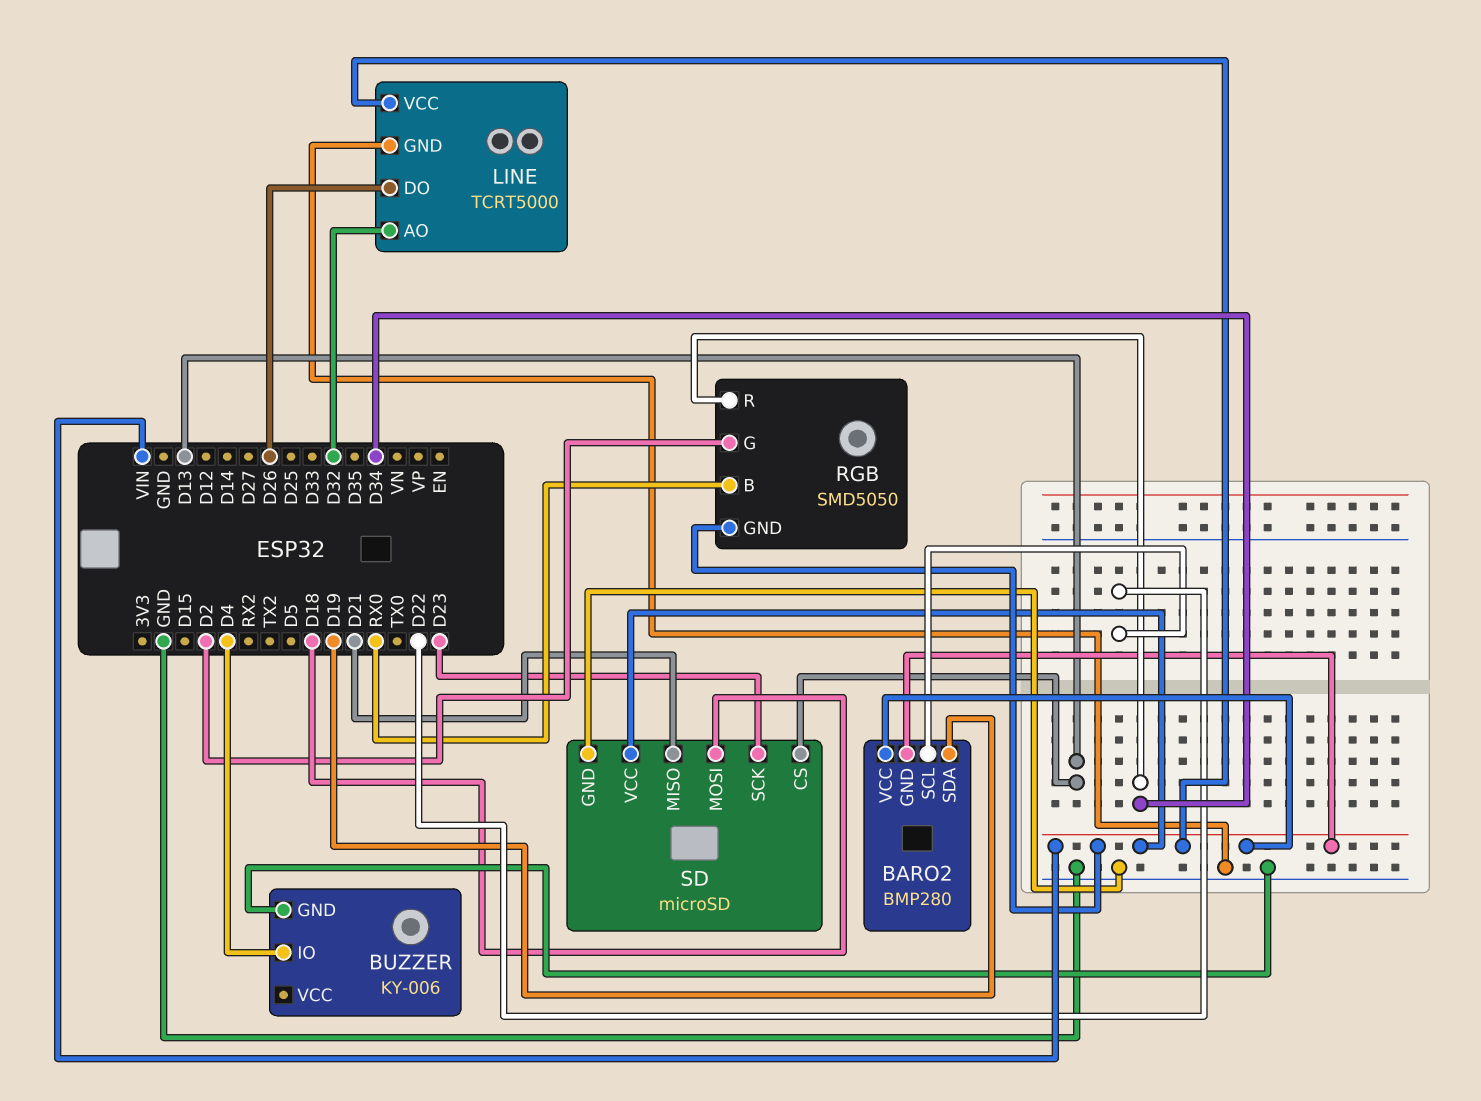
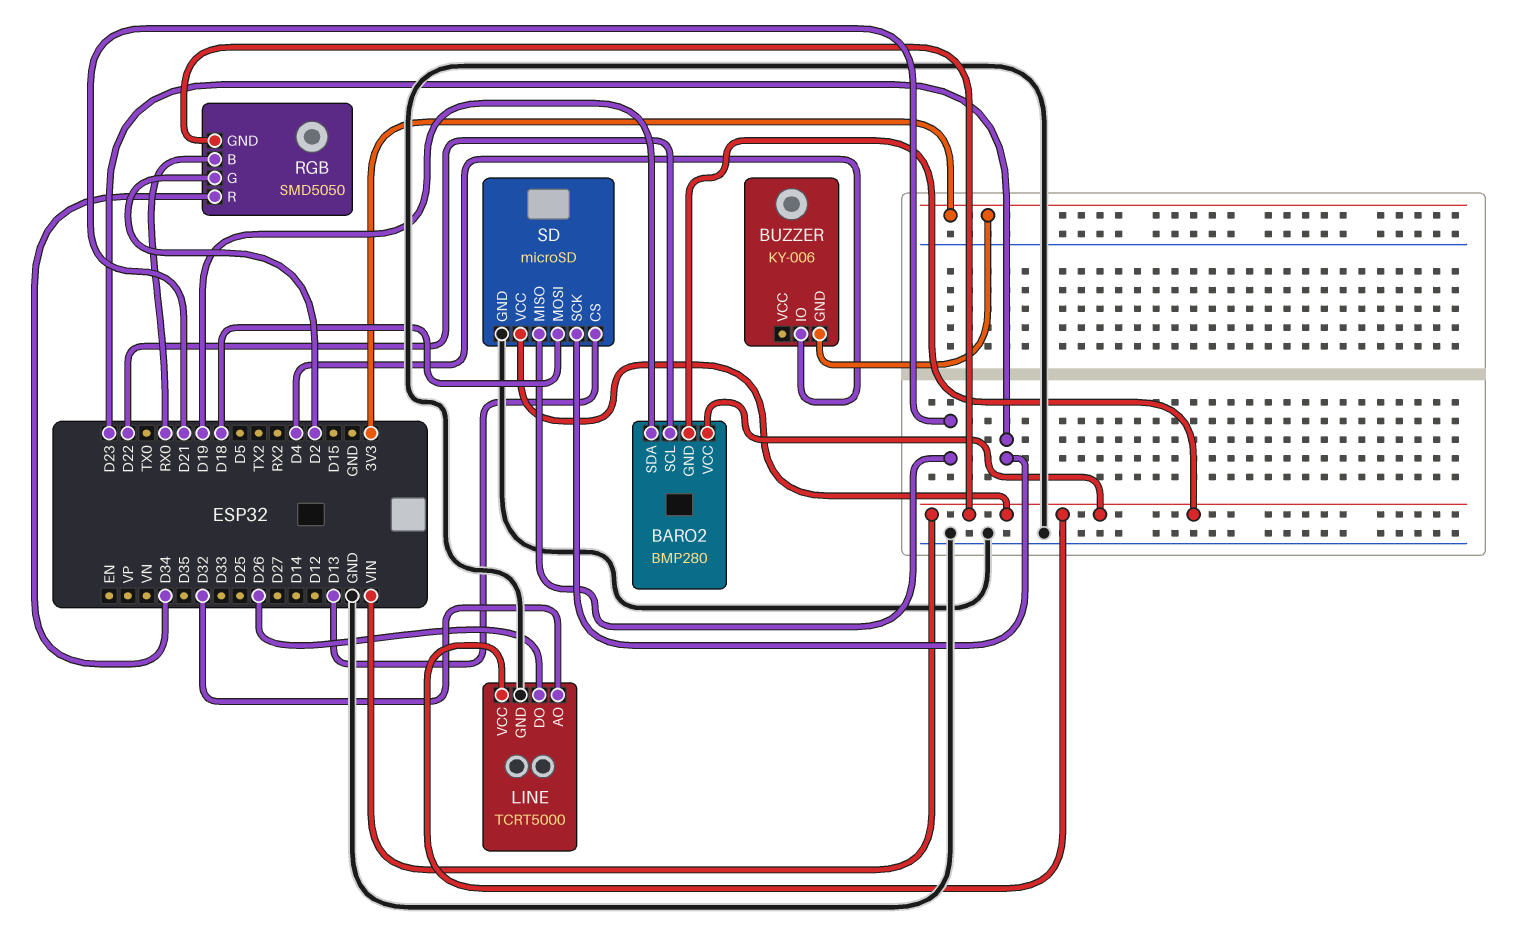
BUZZER pin GND: GND -> 3V3

